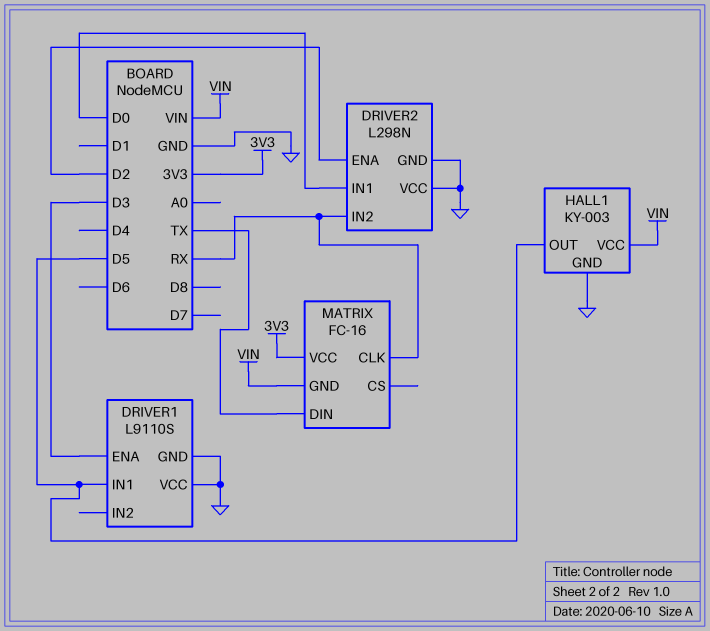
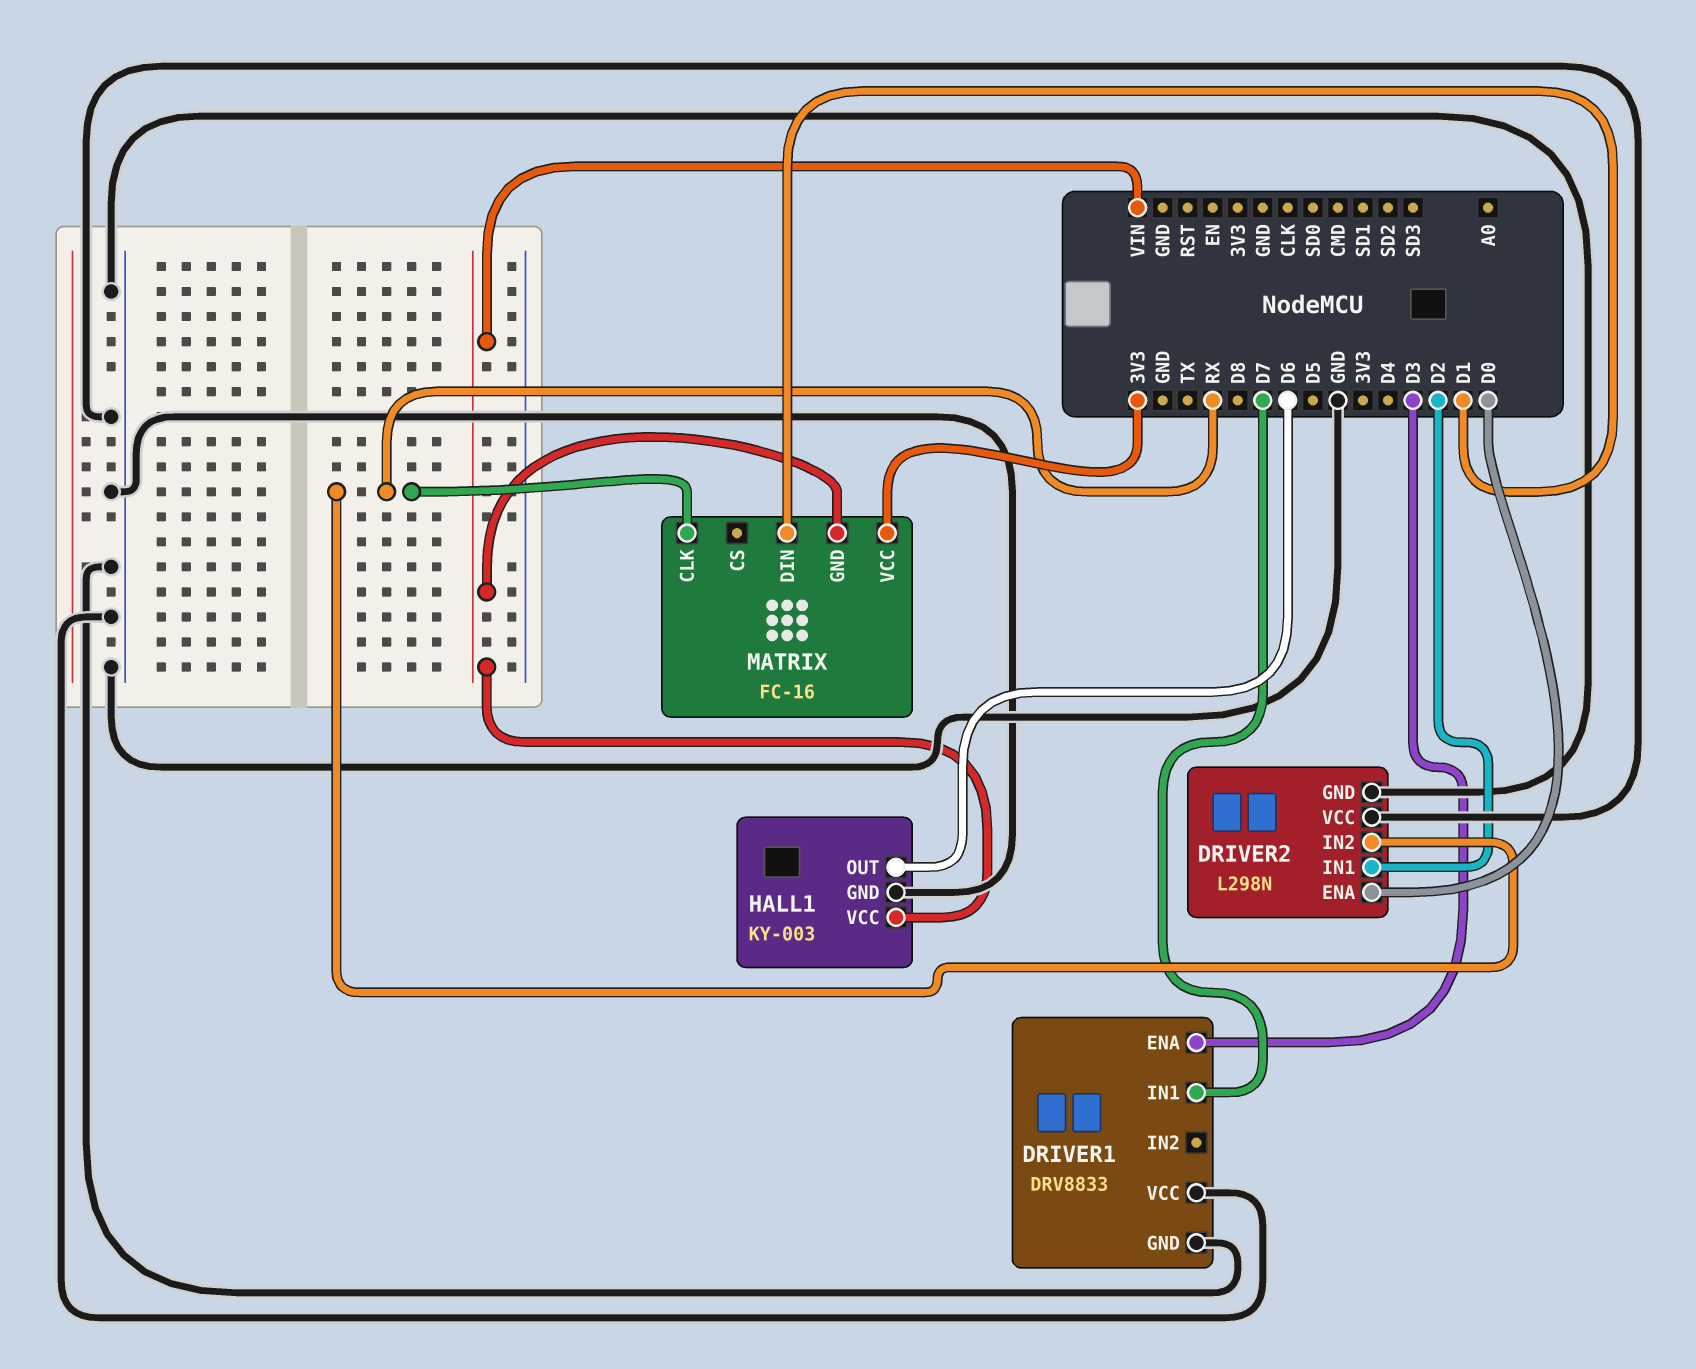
DRIVER1: L9110S -> DRV8833
DRIVER1 pin IN1: D5 -> D7
DRIVER2 pin ENA: D2 -> D0
DRIVER2 pin IN1: D0 -> D2
HALL1 pin OUT: D5 -> D6
MATRIX pin DIN: TX -> D1

